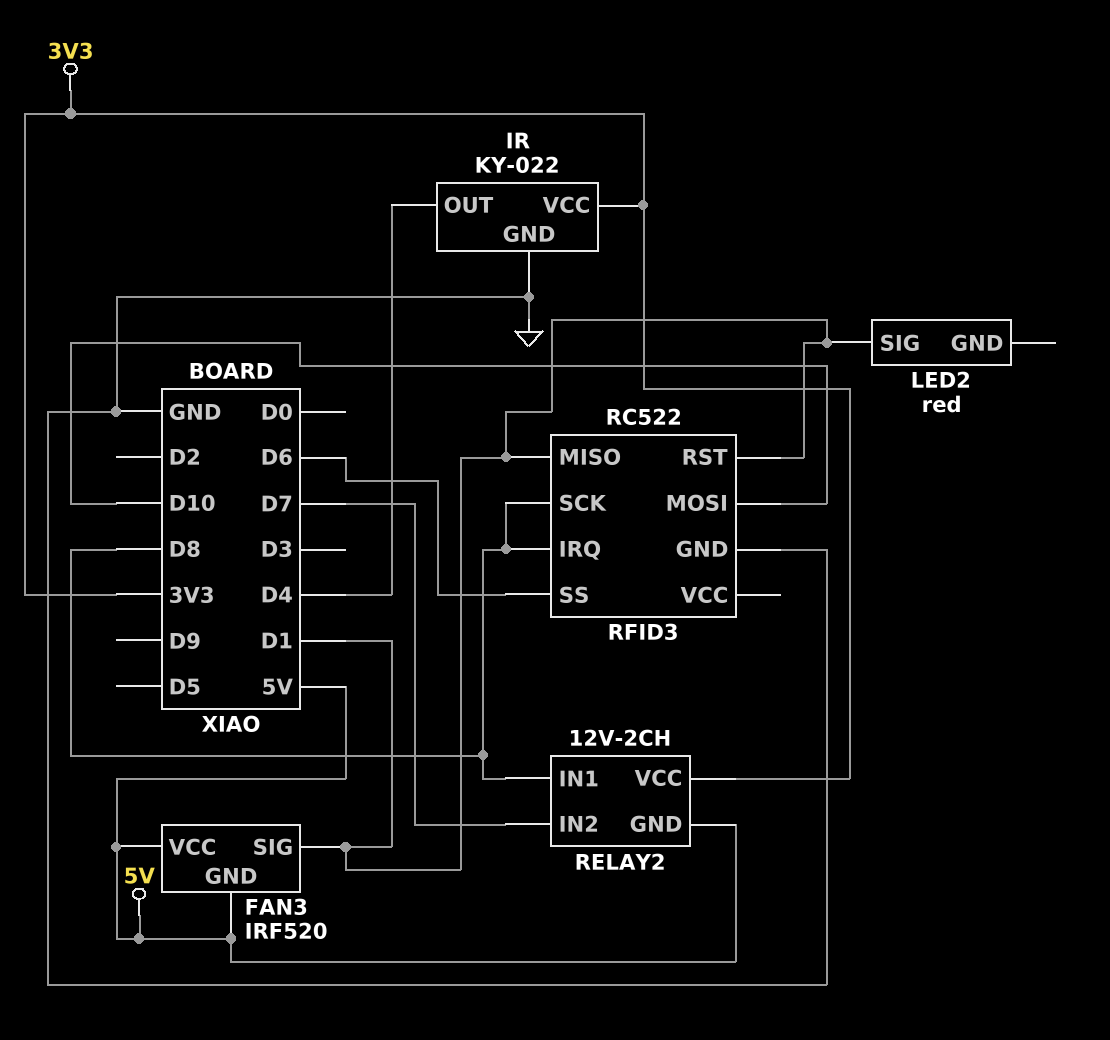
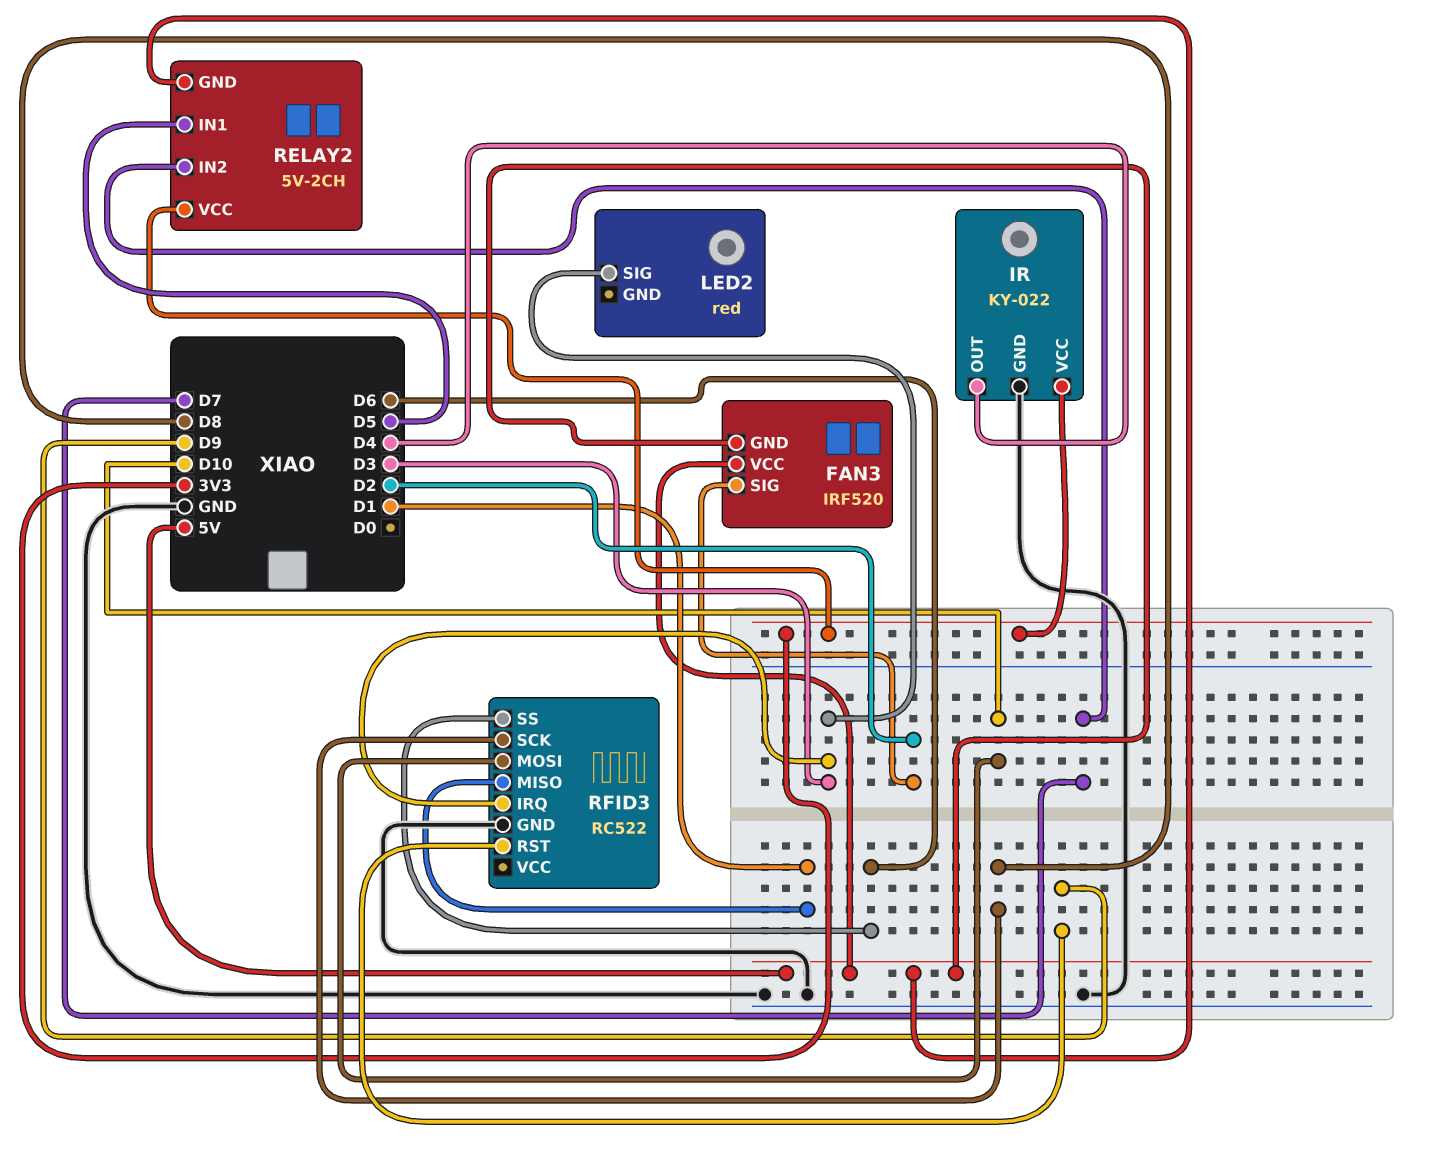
FAN3 pin SIG: D1 -> D2
LED2 pin SIG: D1 -> D3
RELAY2: 12V-2CH -> 5V-2CH
RELAY2 pin IN1: D8 -> D5
RFID3 pin IRQ: D8 -> D3
RFID3 pin RST: D1 -> D9

